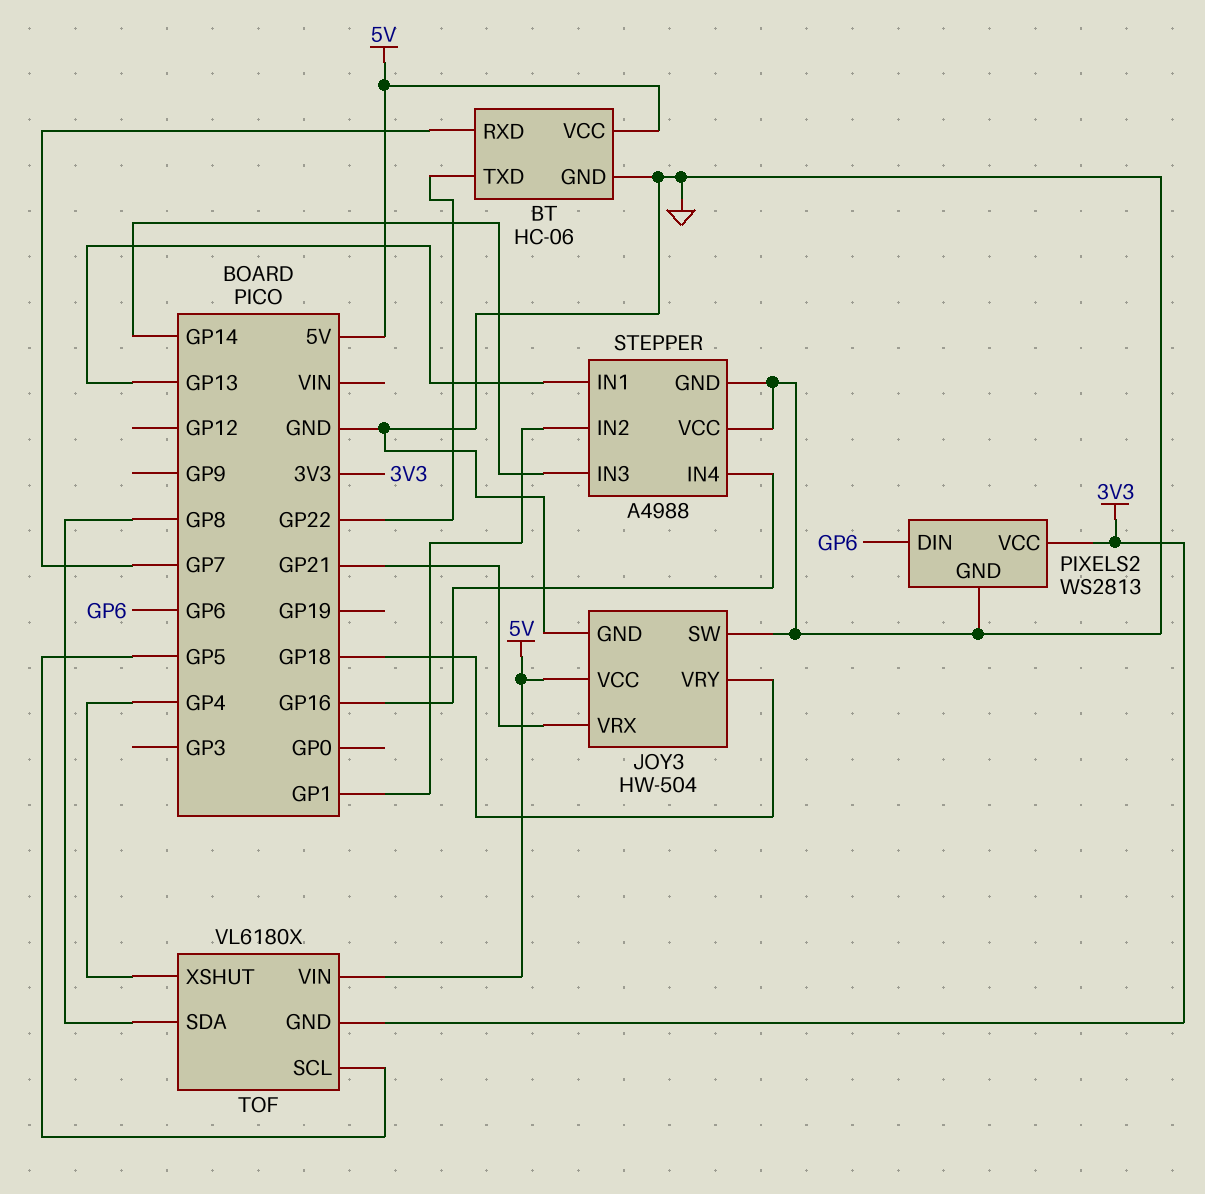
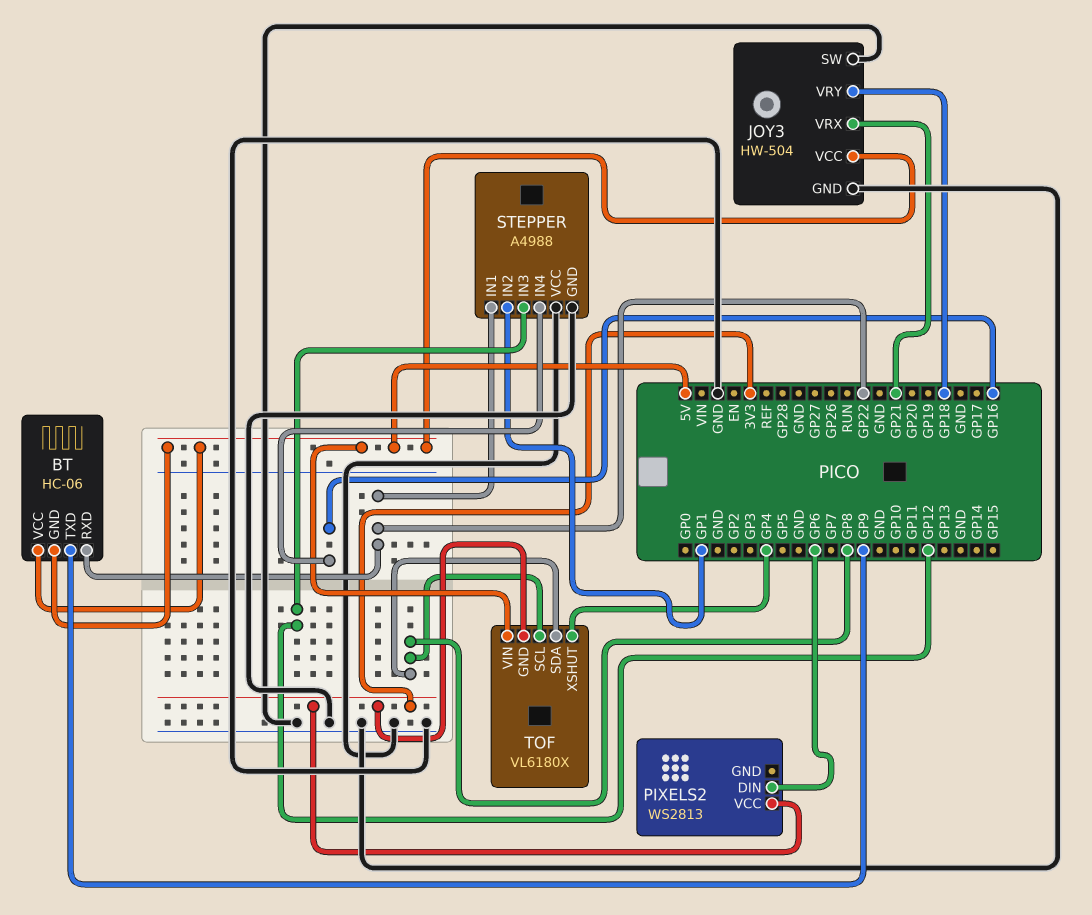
BT pin GND: GND -> 5V
BT pin RXD: GP7 -> GP22
BT pin TXD: GP22 -> GP9
PIXELS2 pin GND: GND -> none
STEPPER pin IN1: GP13 -> GP22
STEPPER pin IN3: GP14 -> GP12
TOF pin SCL: GP5 -> GP8

